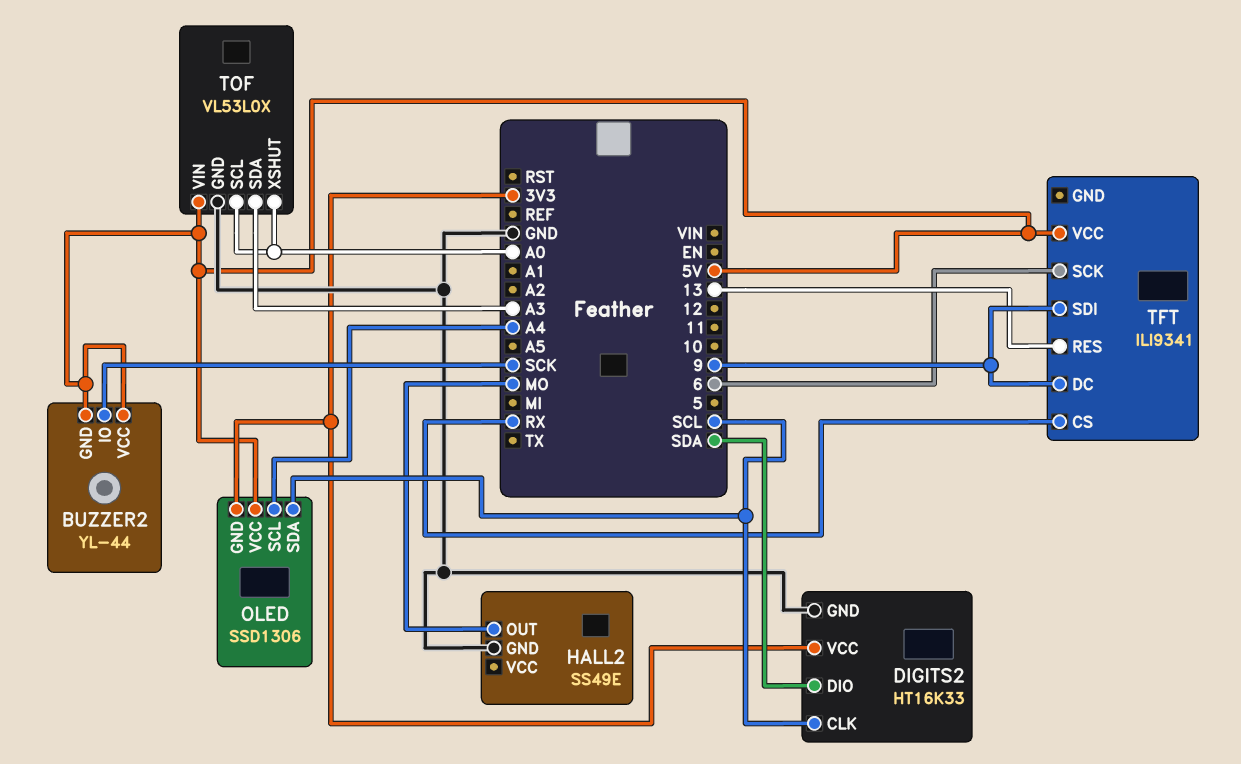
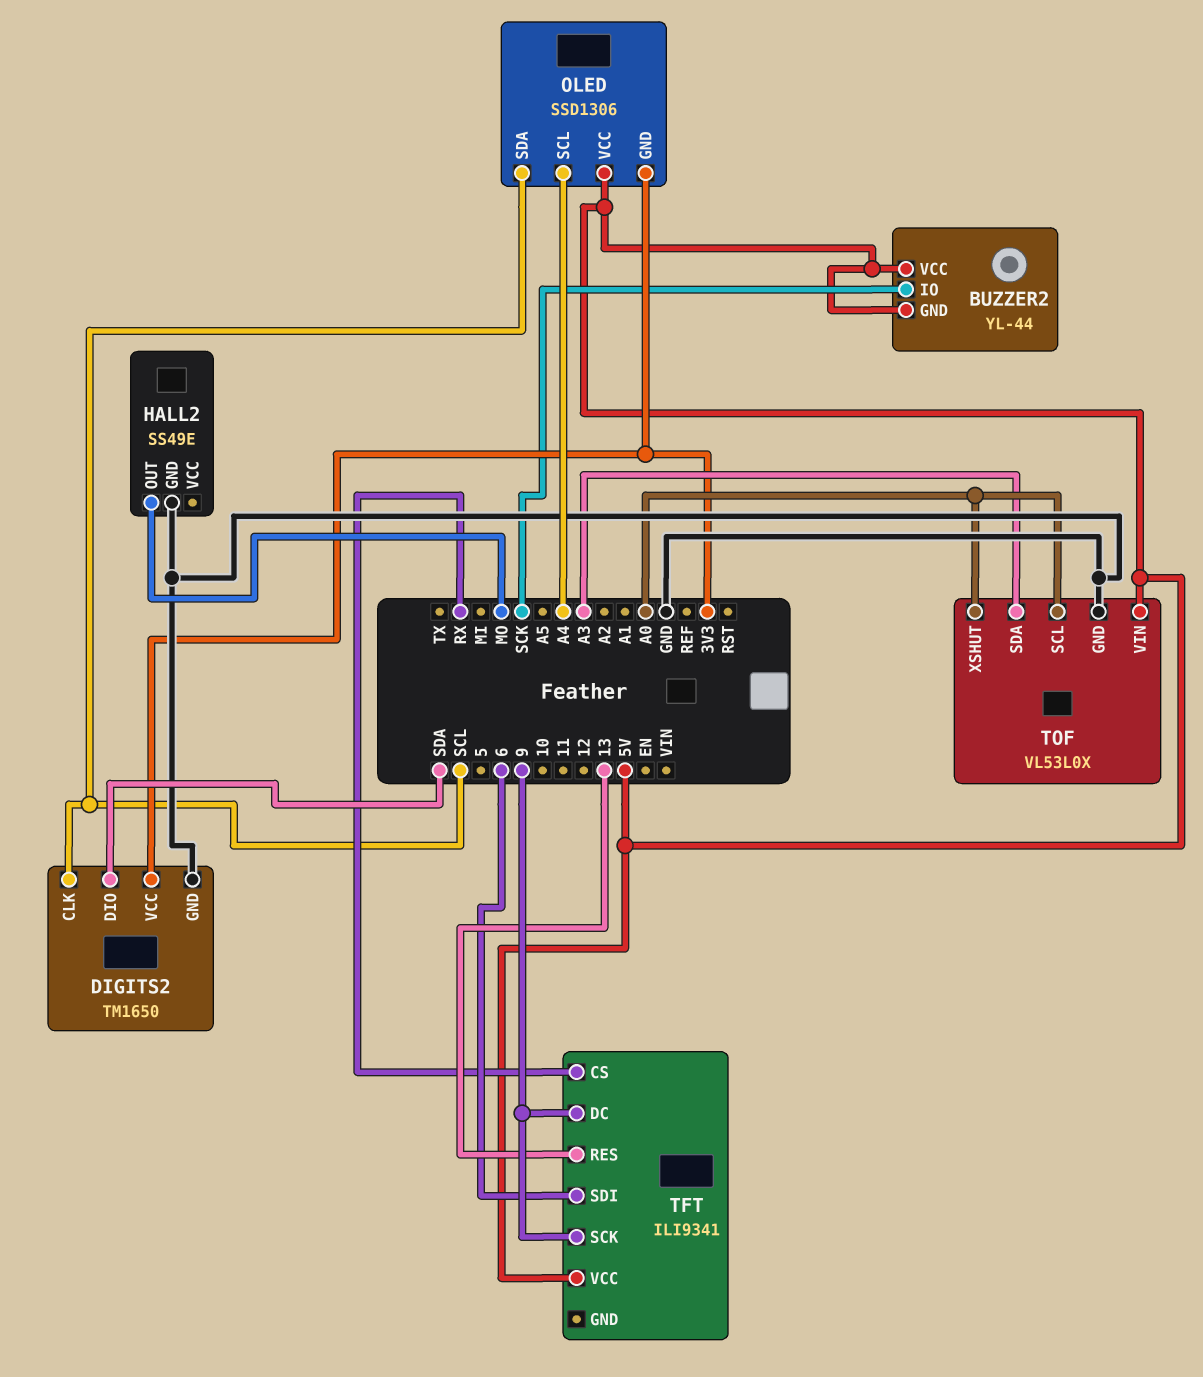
DIGITS2: HT16K33 -> TM1650
TFT pin SCK: 6 -> 9
TFT pin SDI: 9 -> 6

